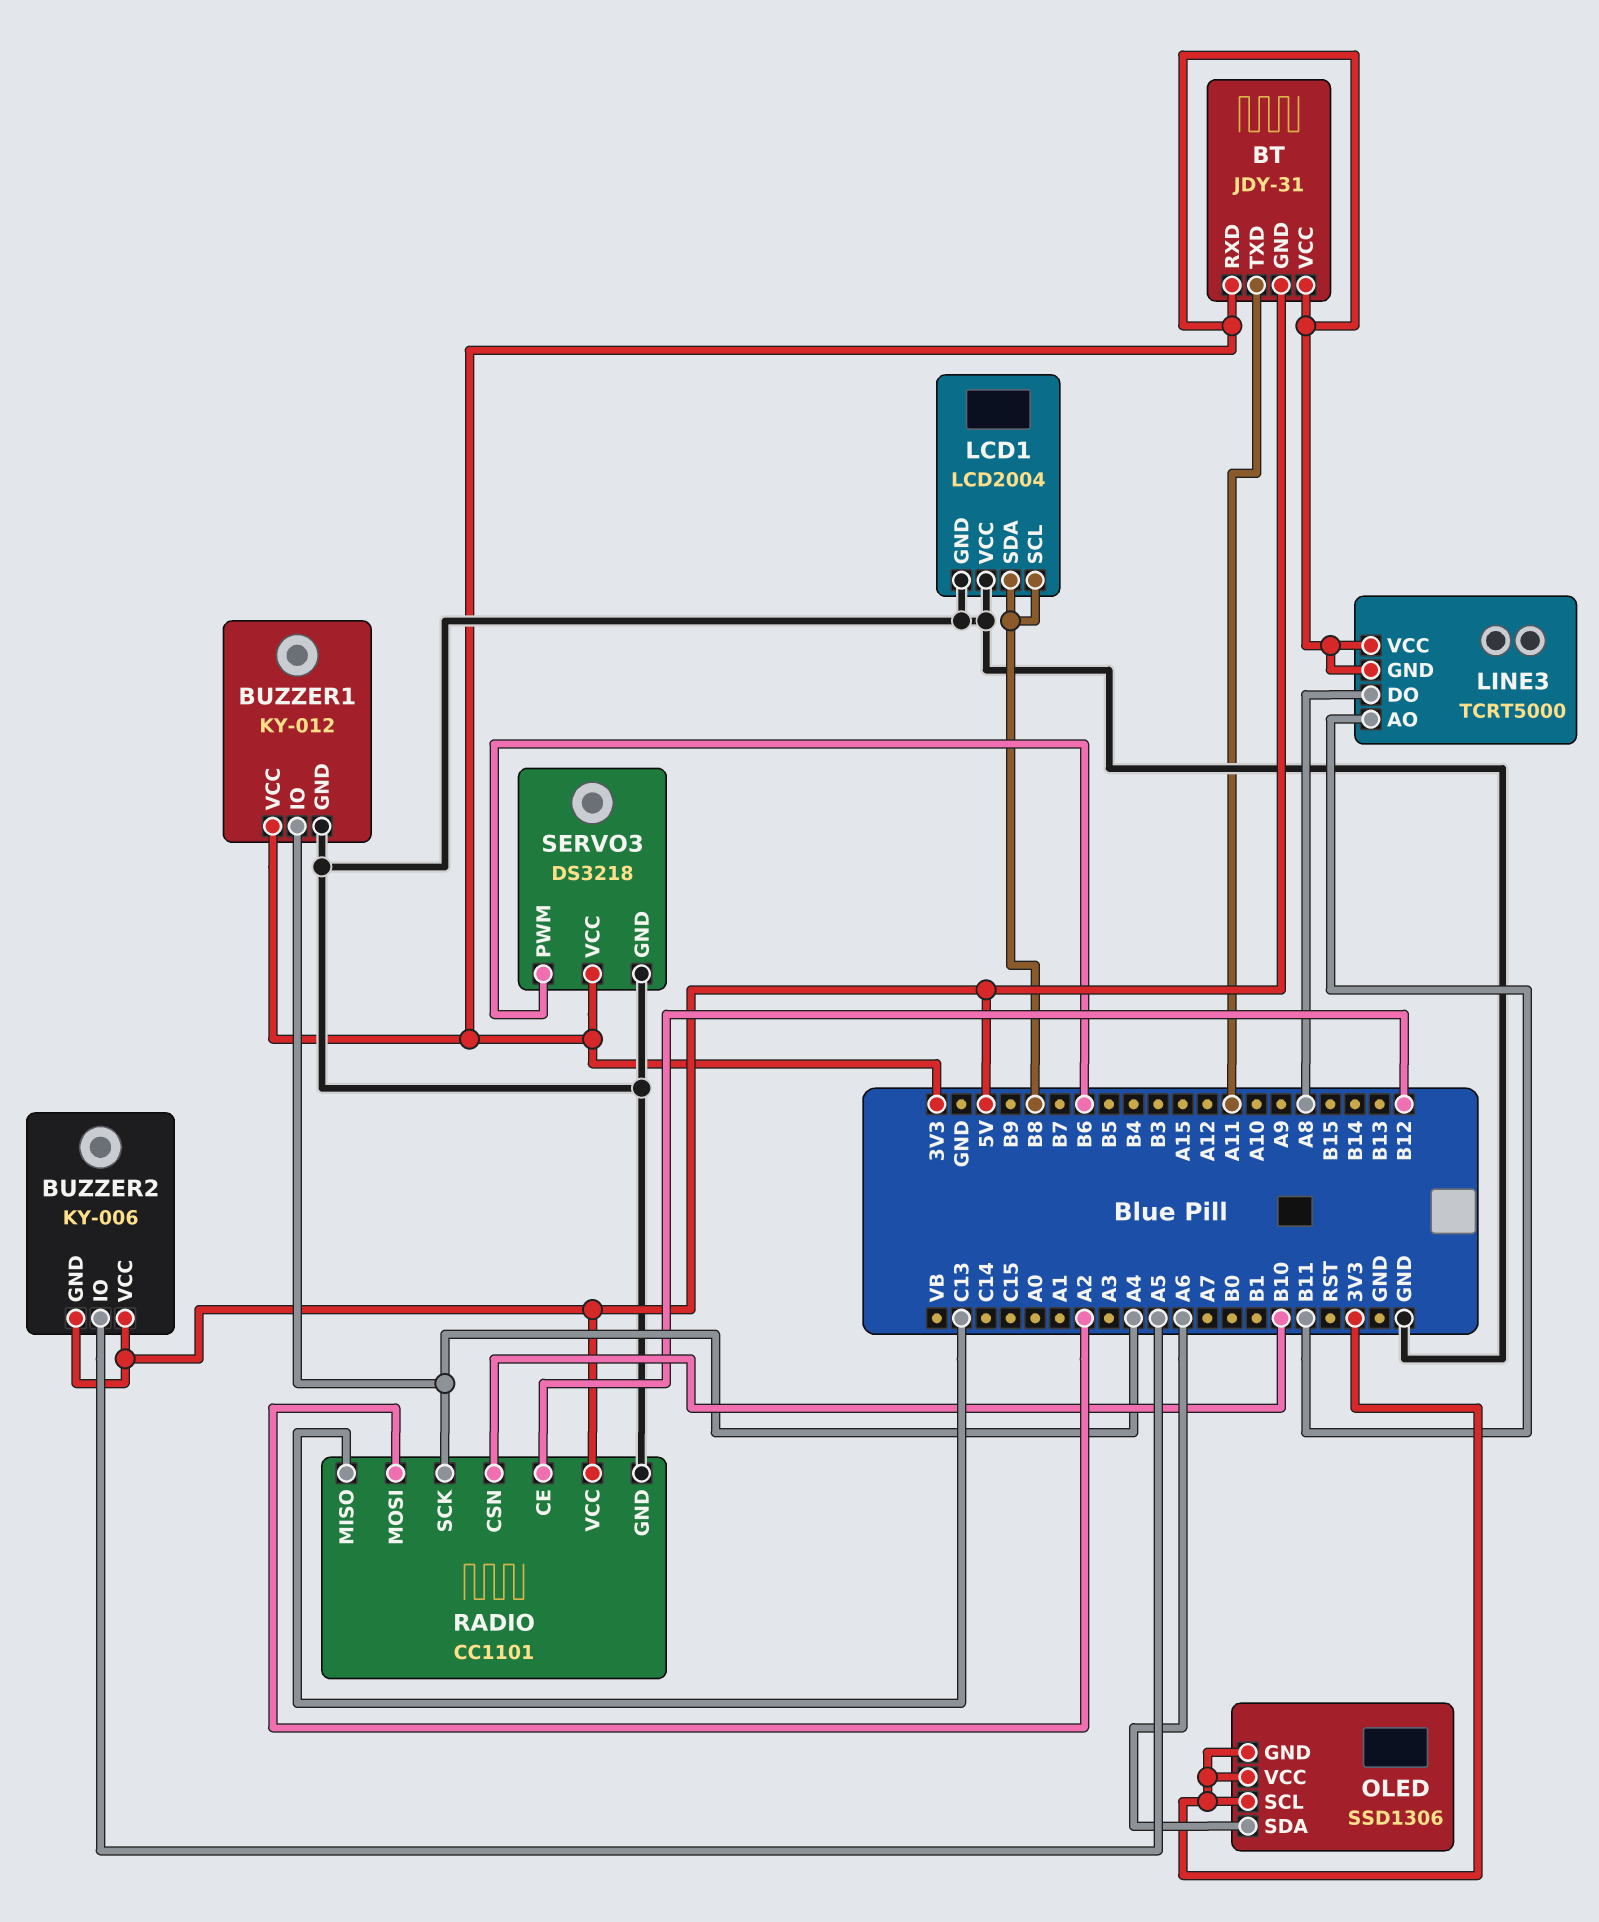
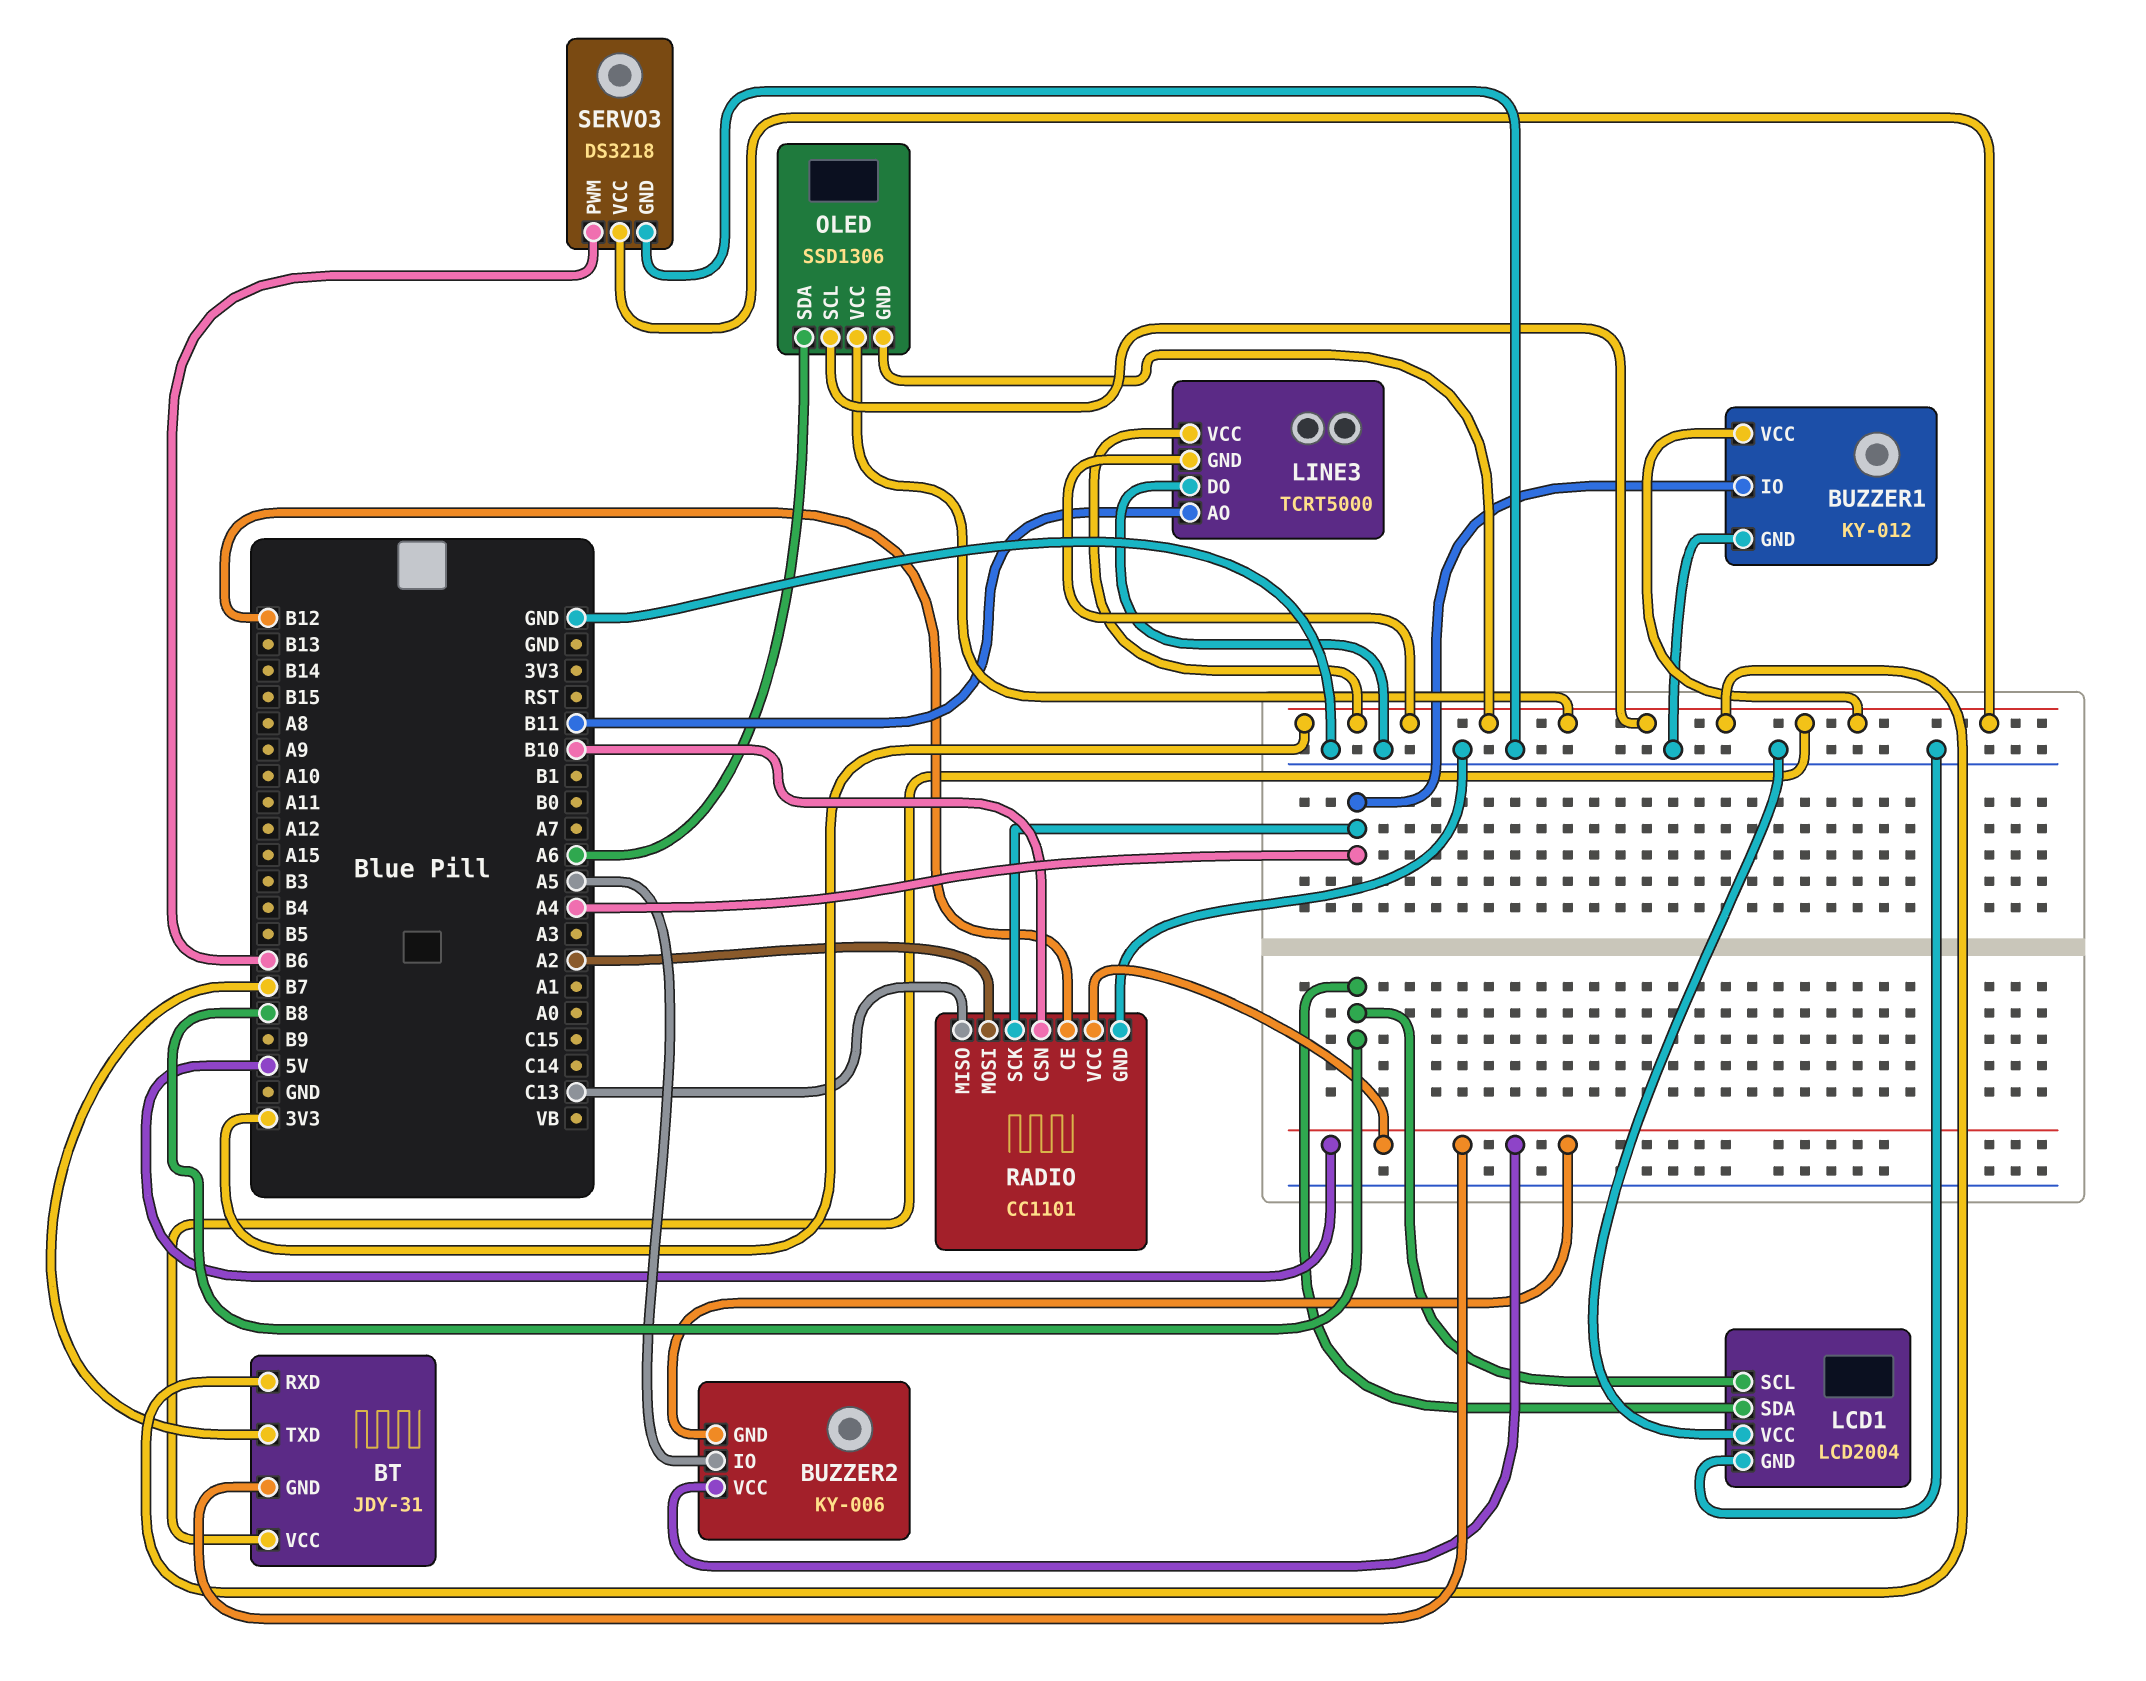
BT pin TXD: A11 -> B7
LINE3 pin DO: A8 -> GND

